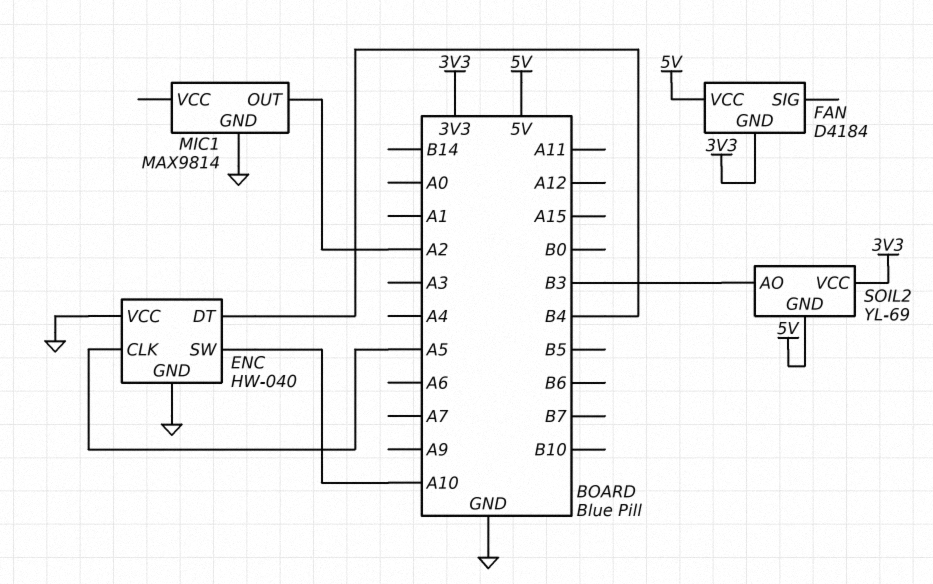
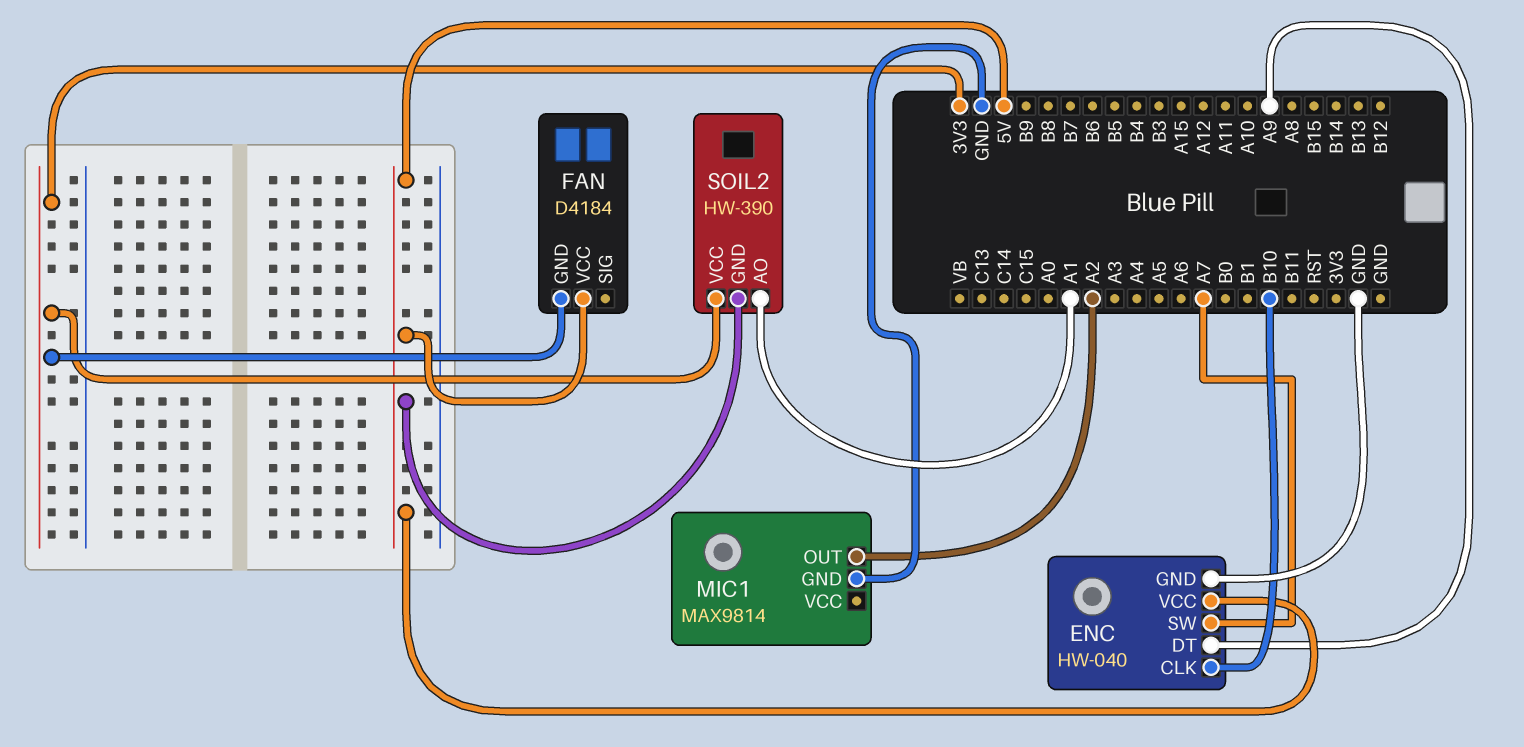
ENC pin CLK: A5 -> B10
ENC pin DT: B4 -> A9
ENC pin SW: A10 -> A7
ENC pin VCC: GND -> 5V
SOIL2: YL-69 -> HW-390
SOIL2 pin AO: B3 -> A1

